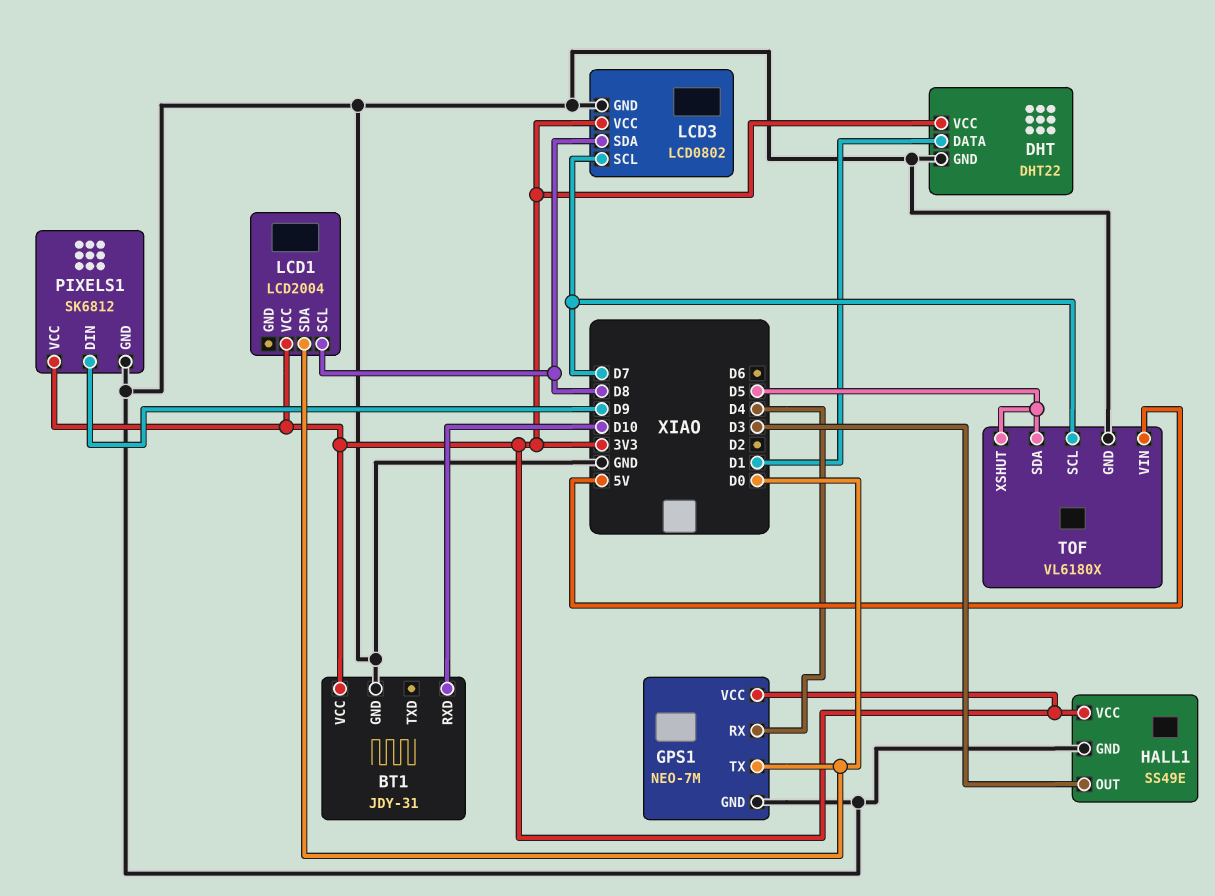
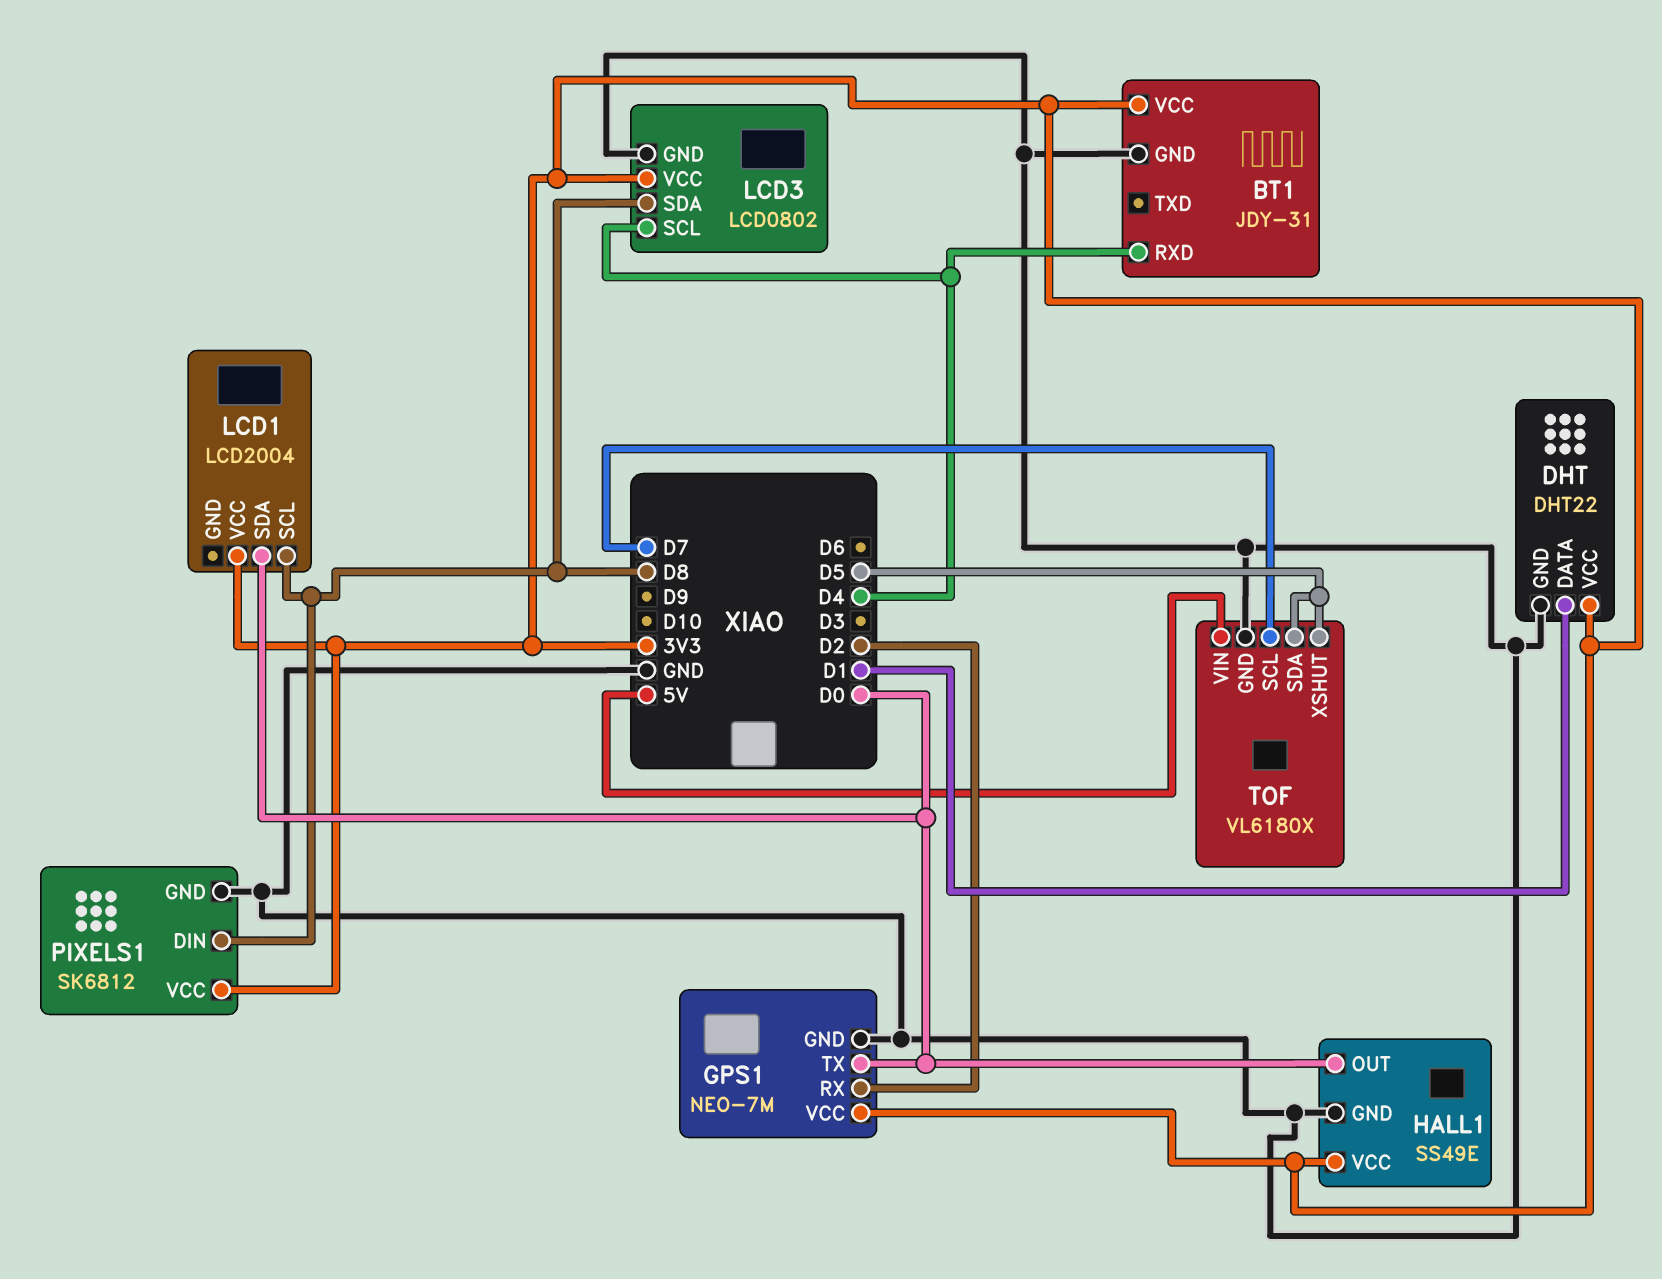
BT1 pin RXD: D10 -> D4
GPS1 pin RX: D4 -> D2
HALL1 pin OUT: D3 -> D0
LCD3 pin SCL: D7 -> D4
PIXELS1 pin DIN: D9 -> D8

